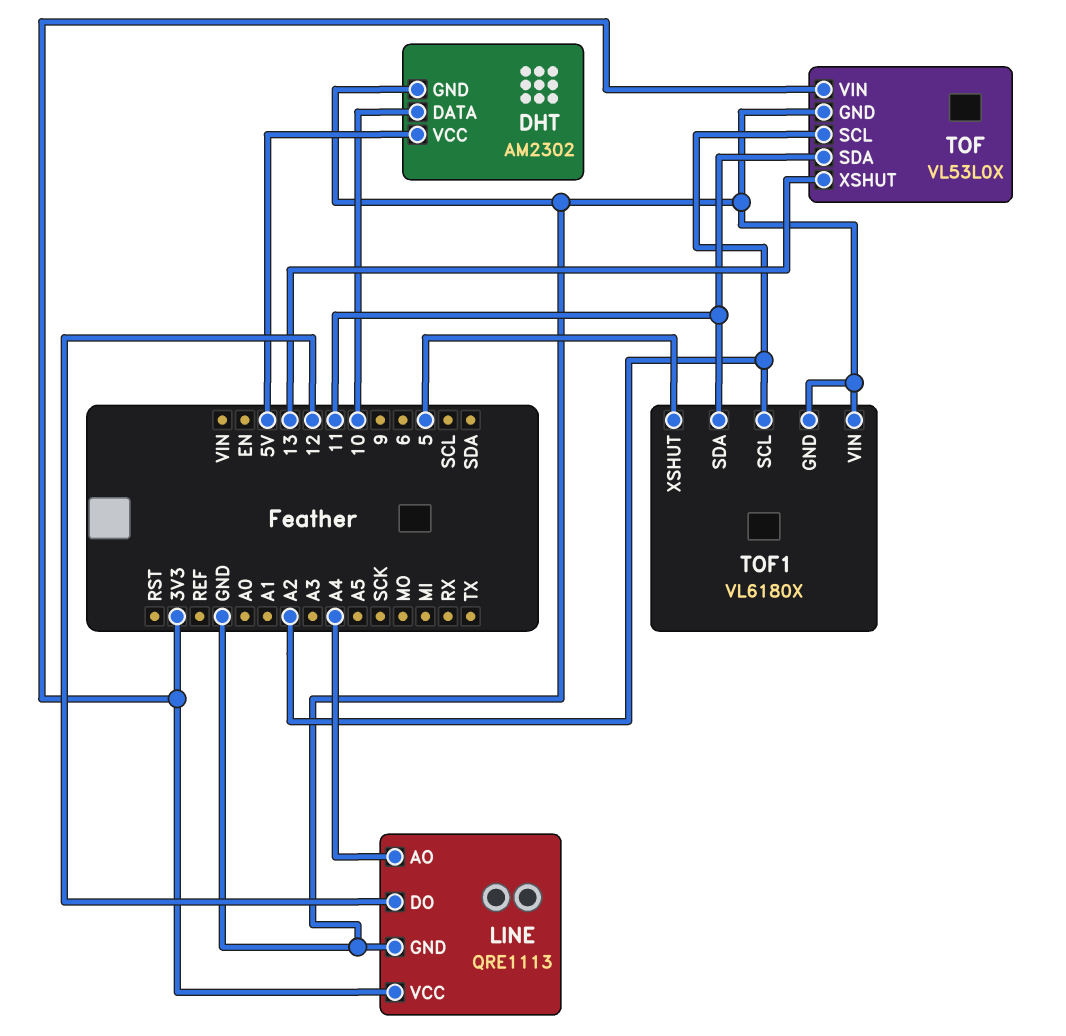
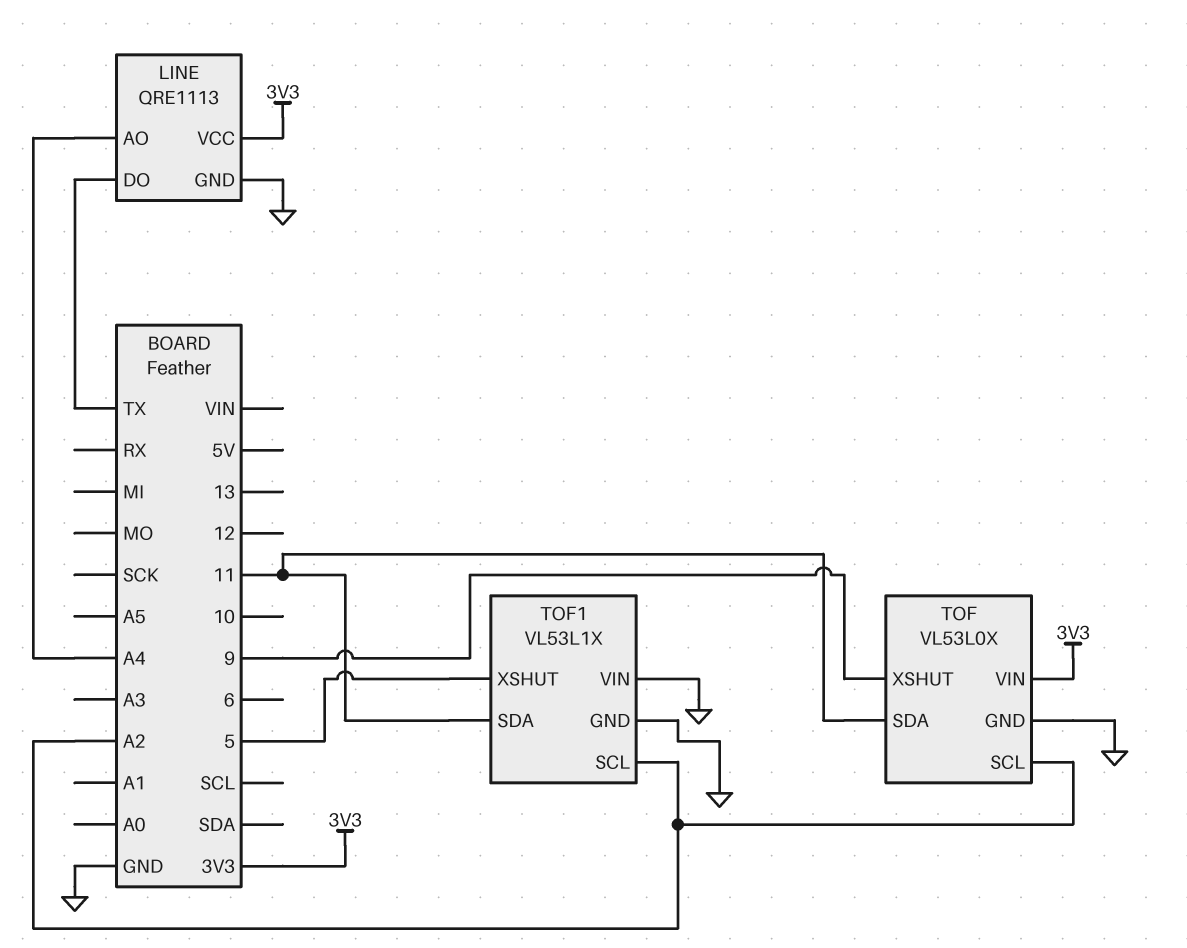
DHT: AM2302 -> none
DHT pin DATA: 10 -> none
DHT pin GND: GND -> none
DHT pin VCC: 5V -> none
LINE pin DO: 12 -> TX
TOF pin XSHUT: 13 -> 9
TOF1: VL6180X -> VL53L1X

